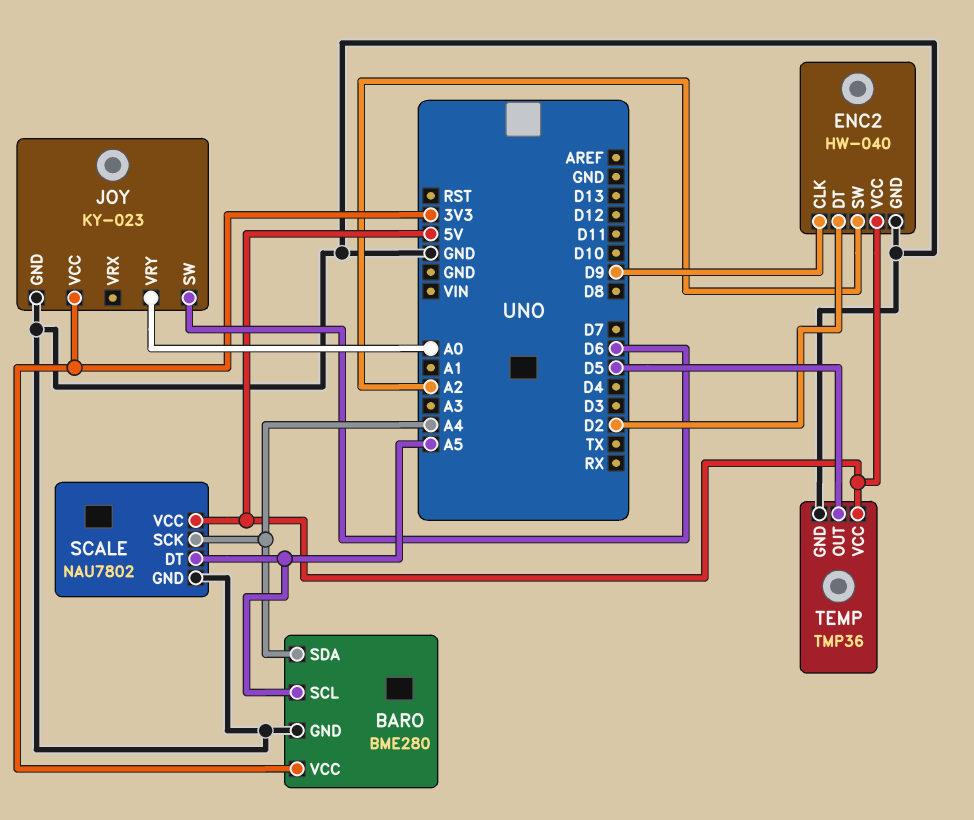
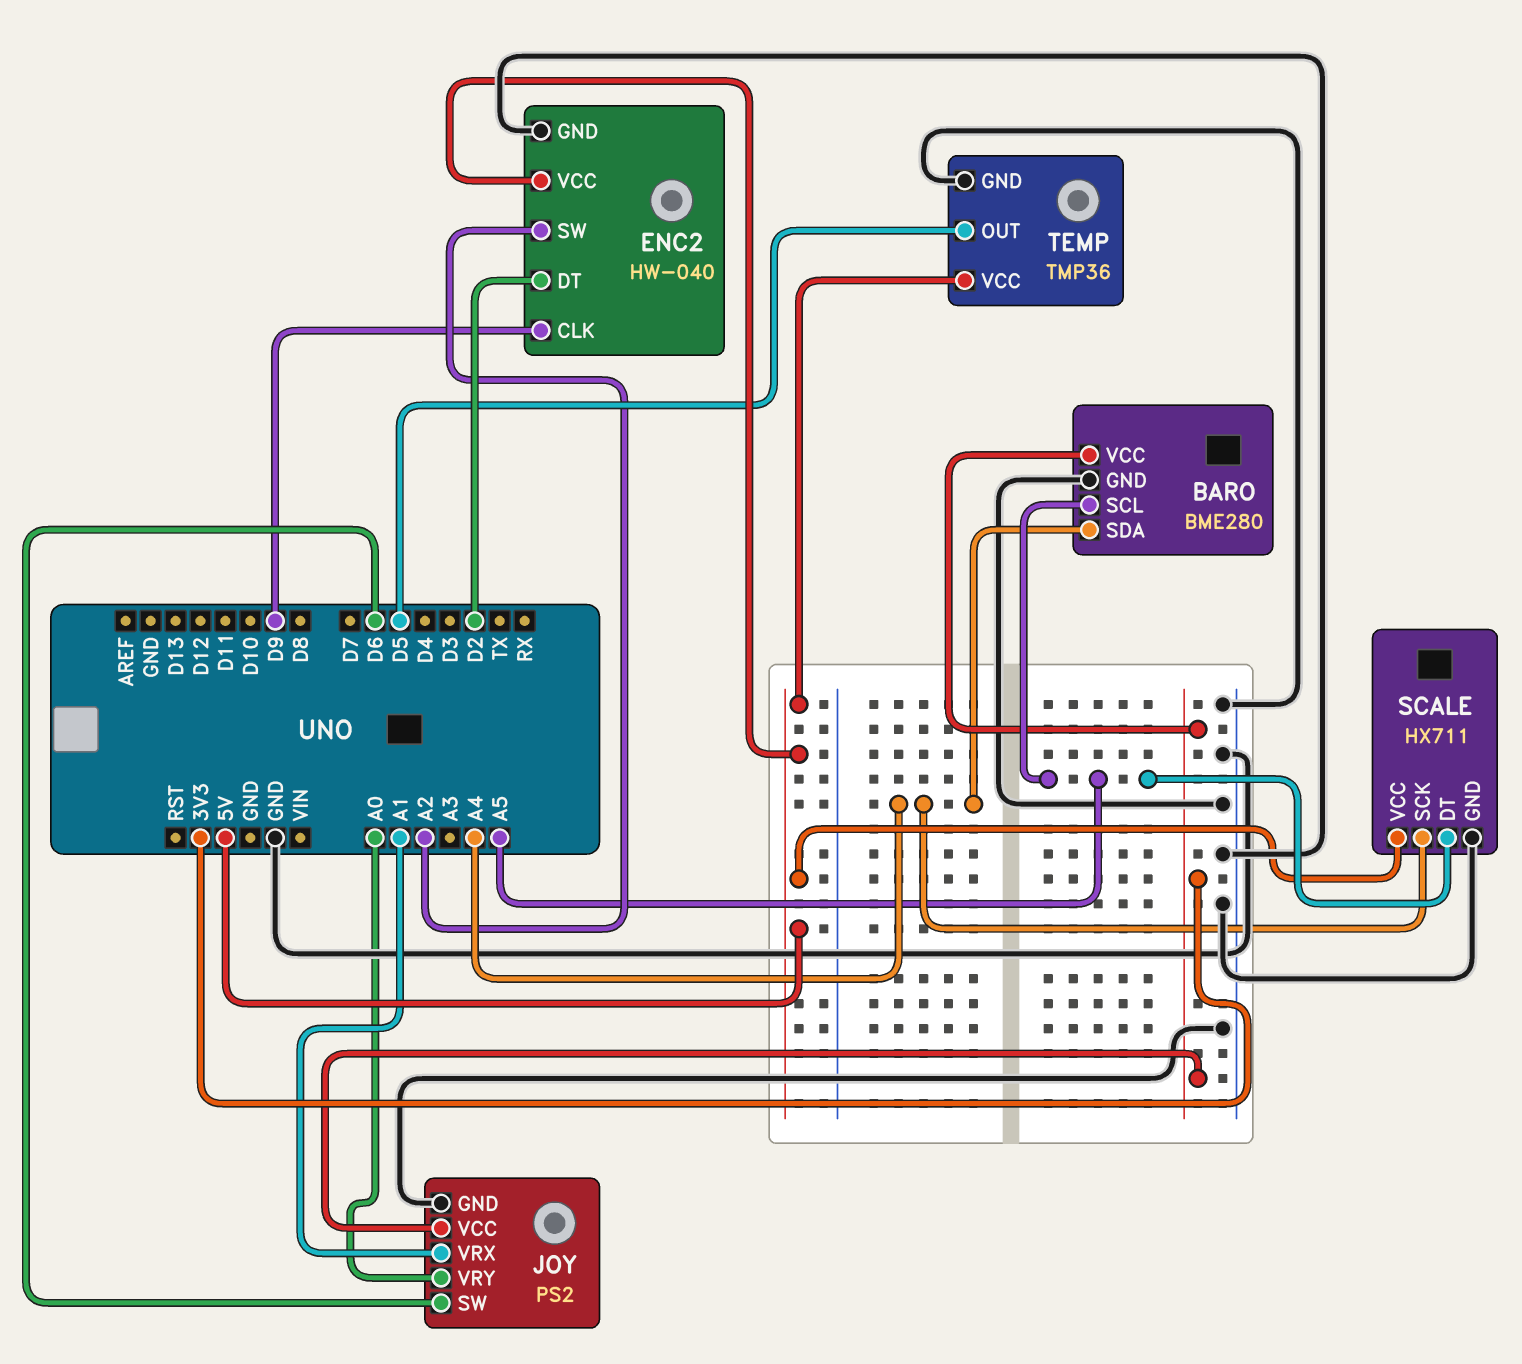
JOY: KY-023 -> PS2
JOY pin VRX: none -> A1
SCALE: NAU7802 -> HX711

